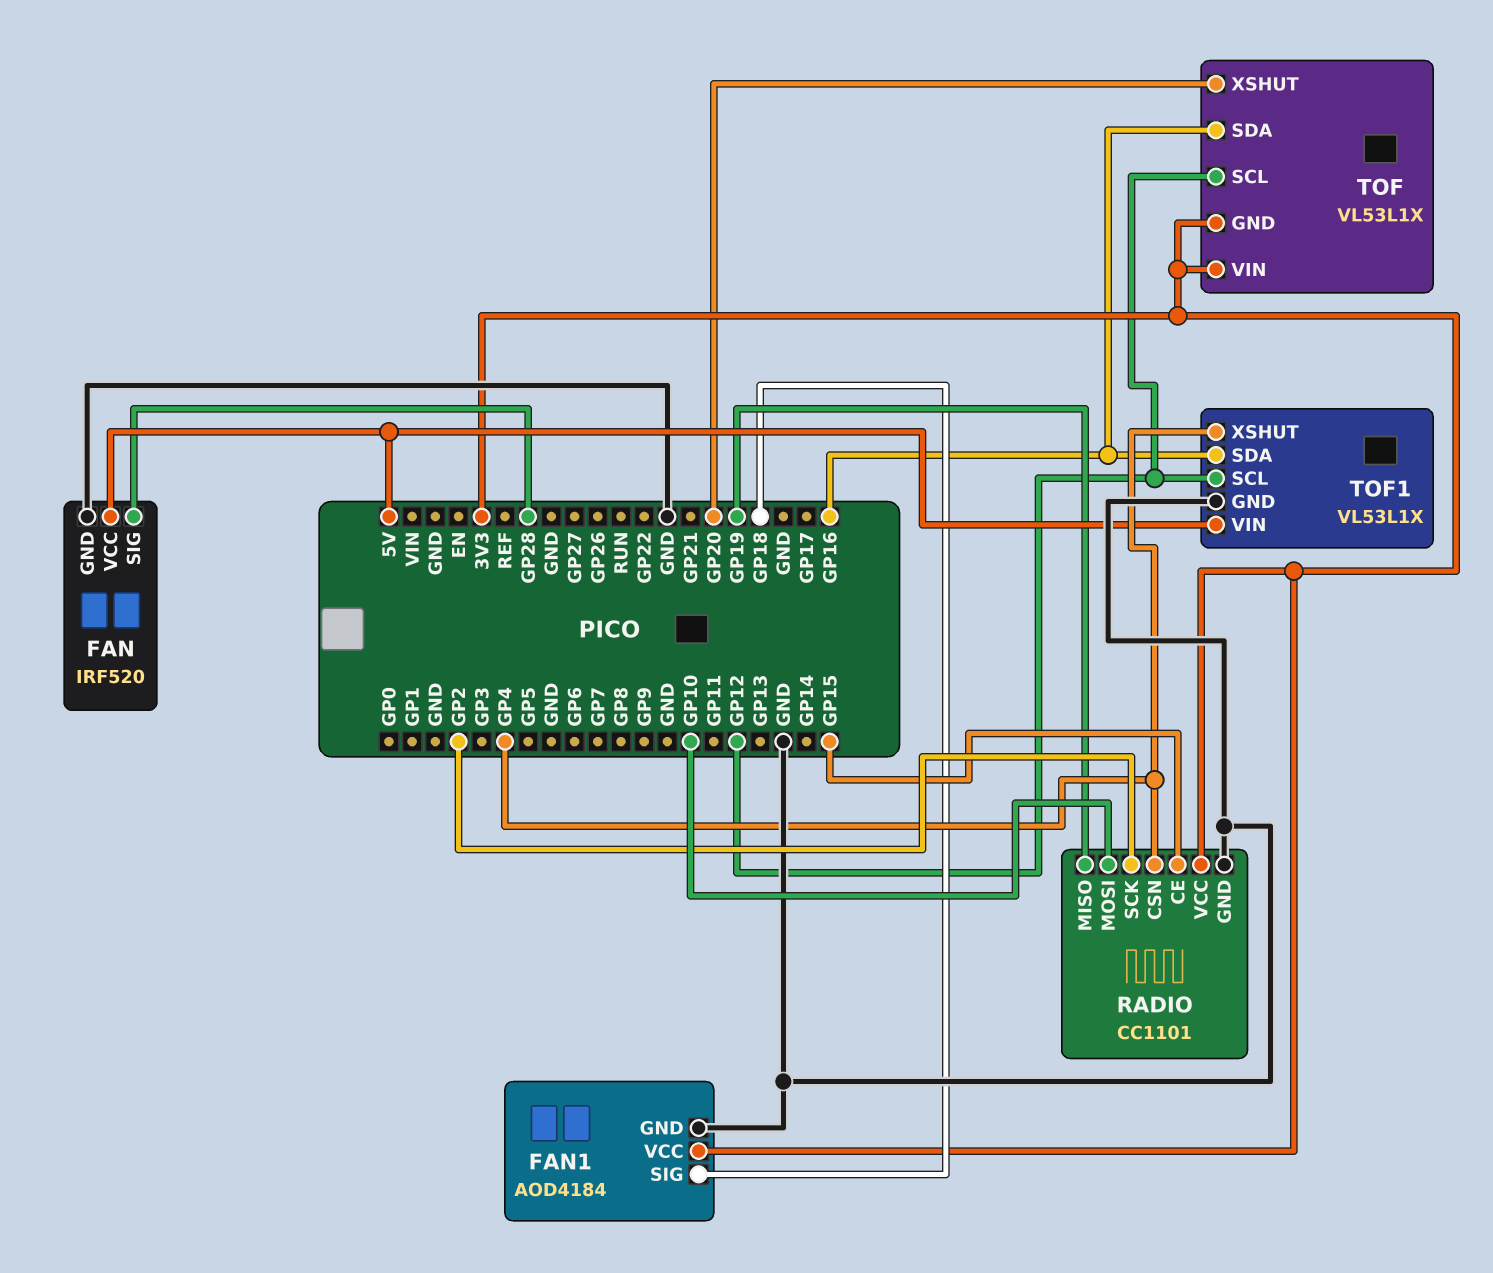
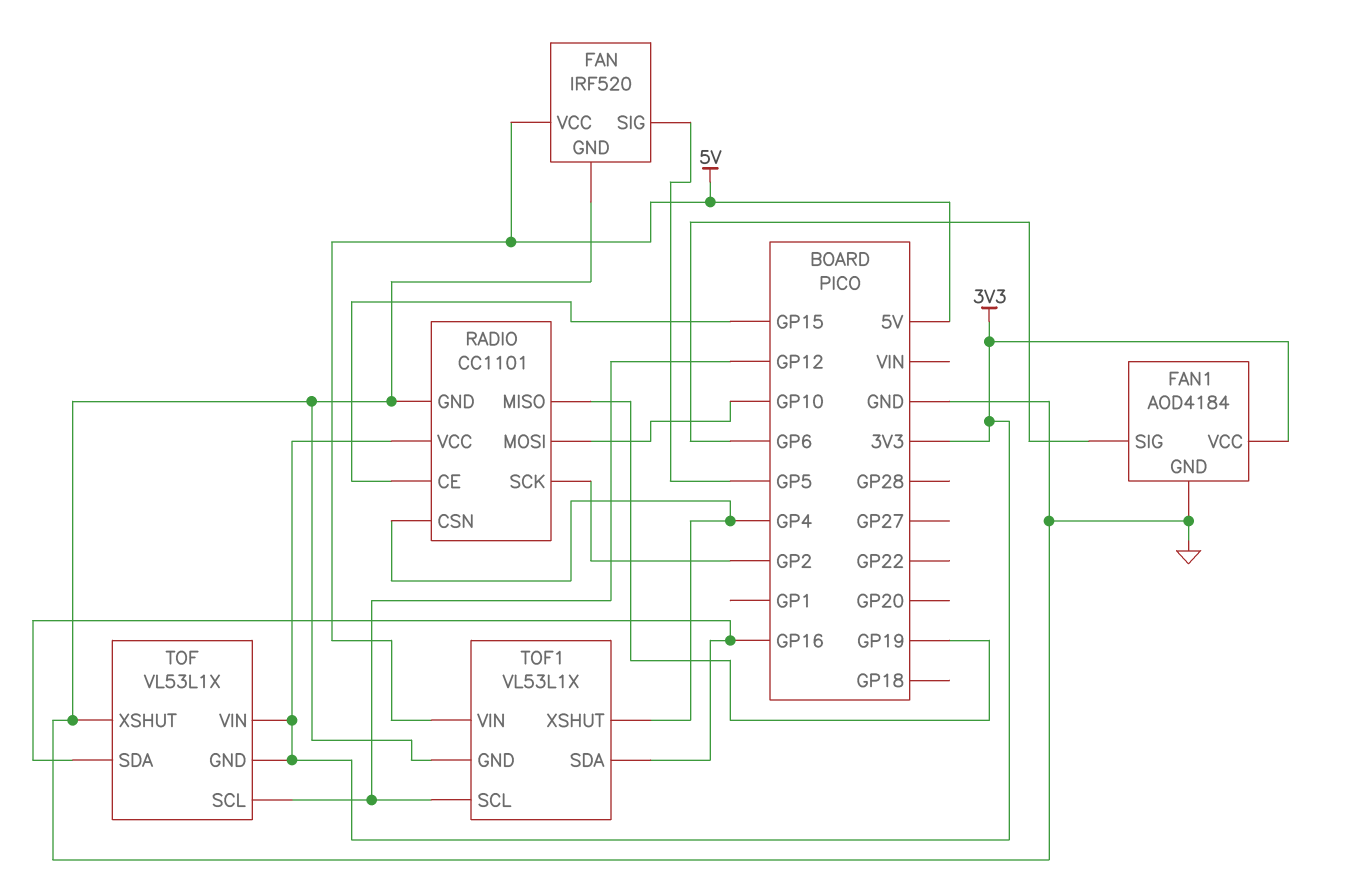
FAN pin SIG: GP28 -> GP5
FAN1 pin SIG: GP18 -> GP6
TOF pin XSHUT: GP20 -> GND

